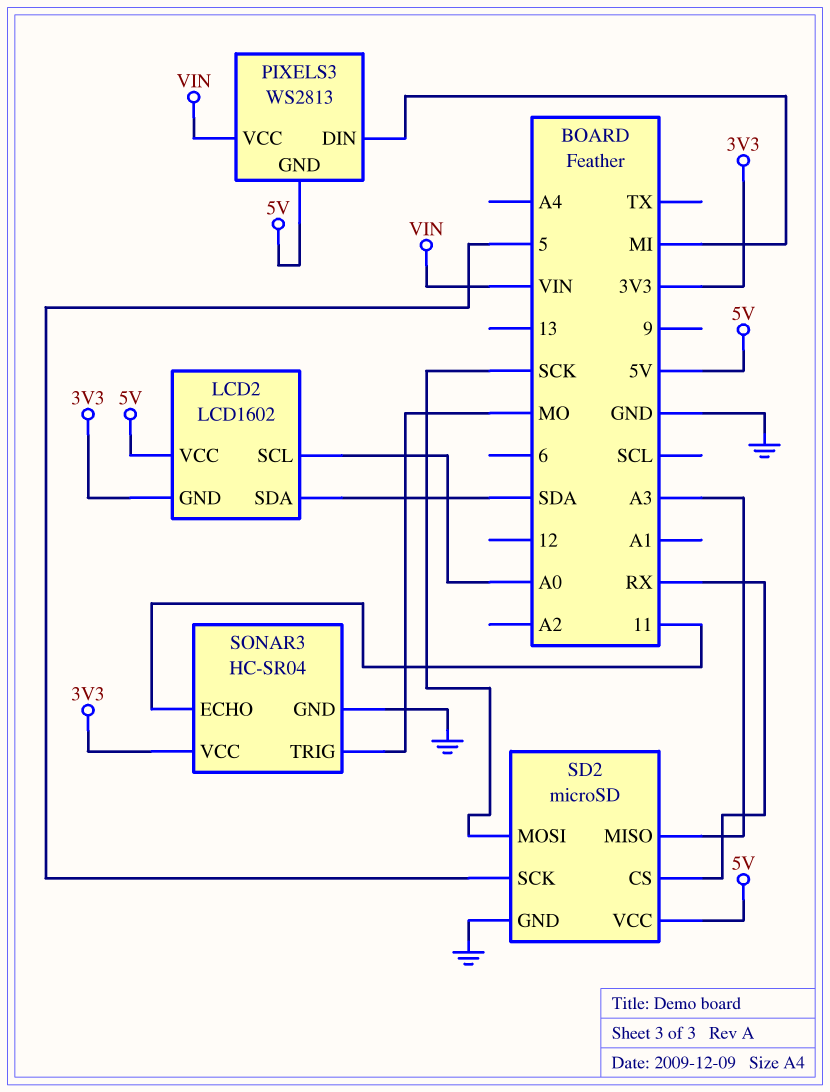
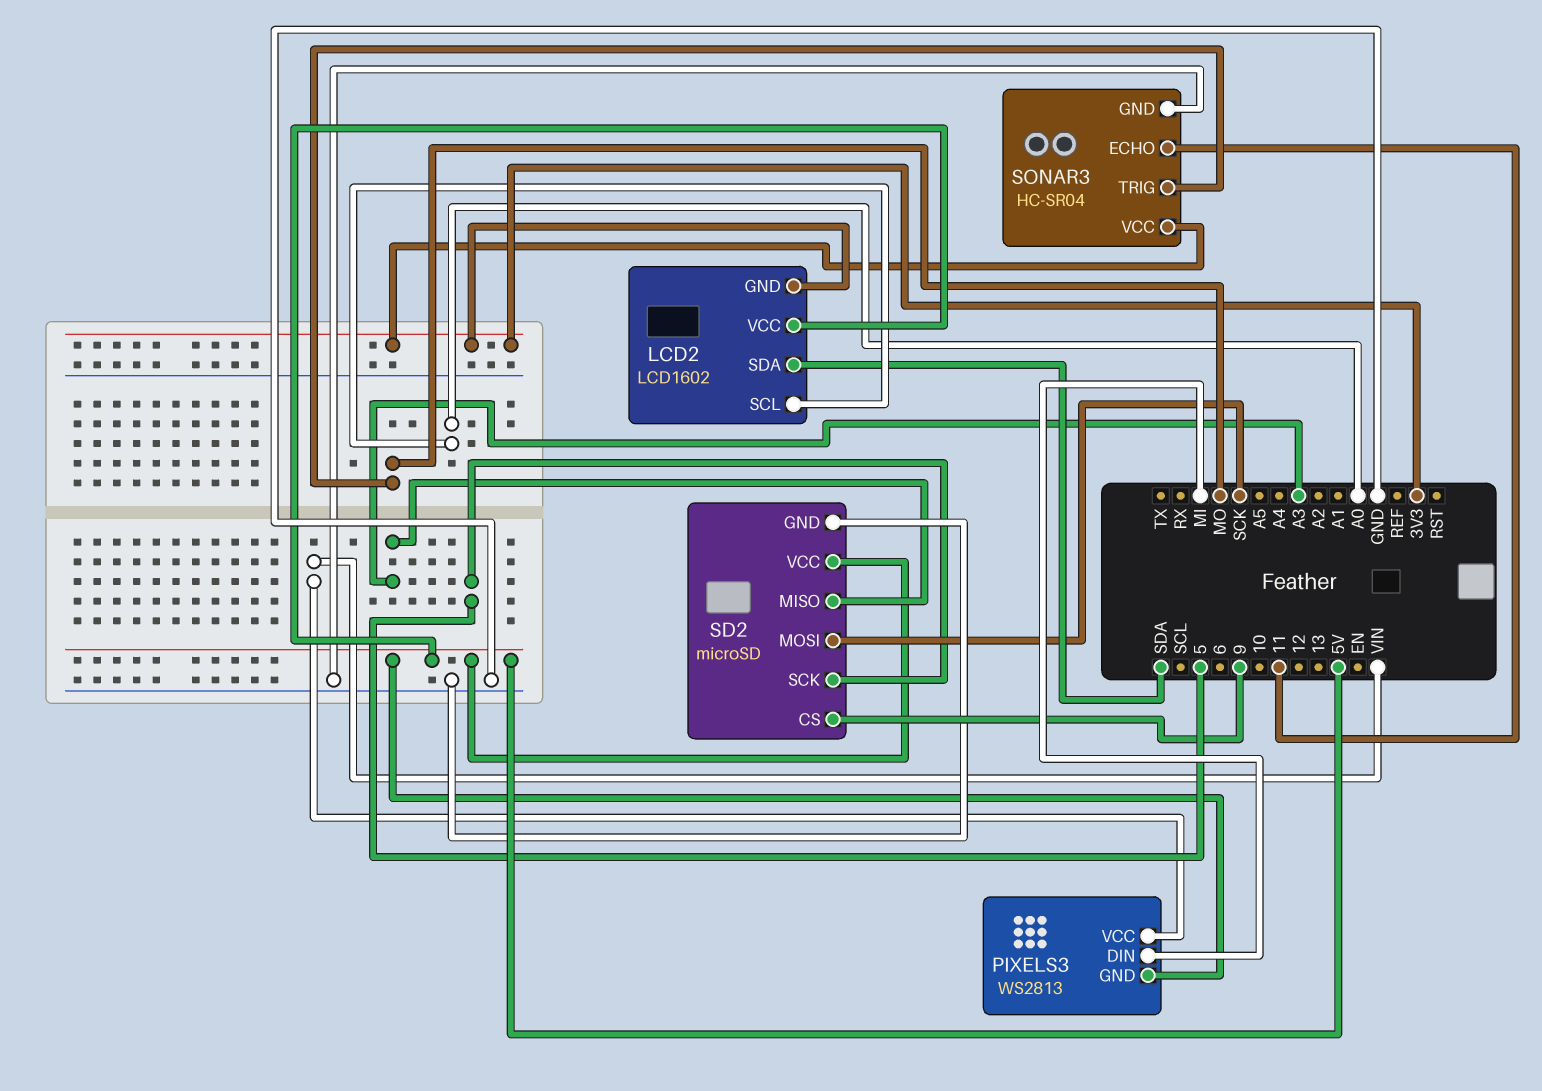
SD2 pin CS: RX -> 9

